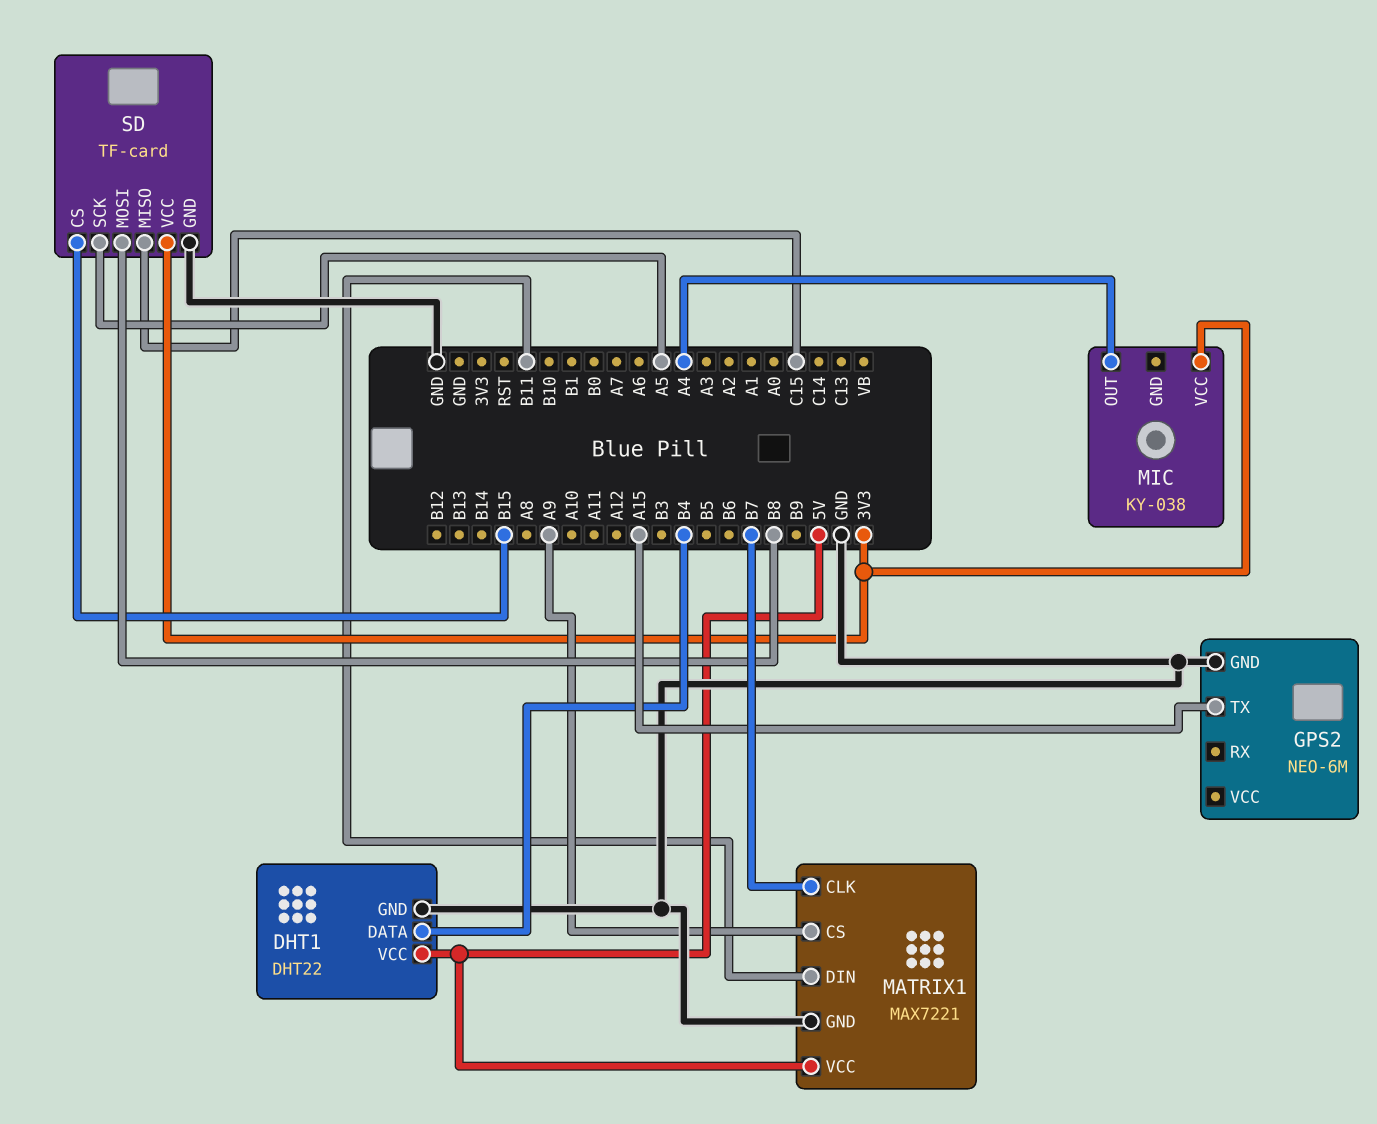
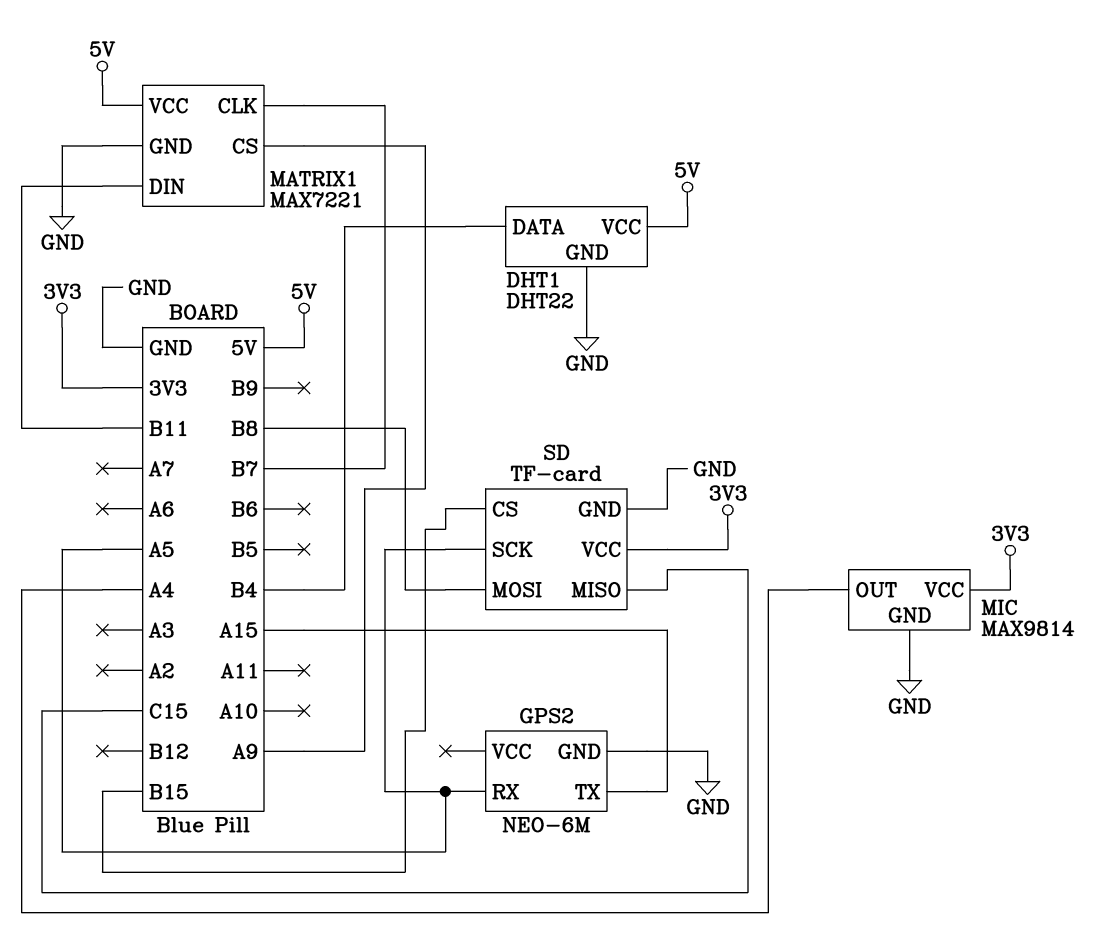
GPS2 pin RX: none -> A5
MIC: KY-038 -> MAX9814
MIC pin GND: none -> GND

